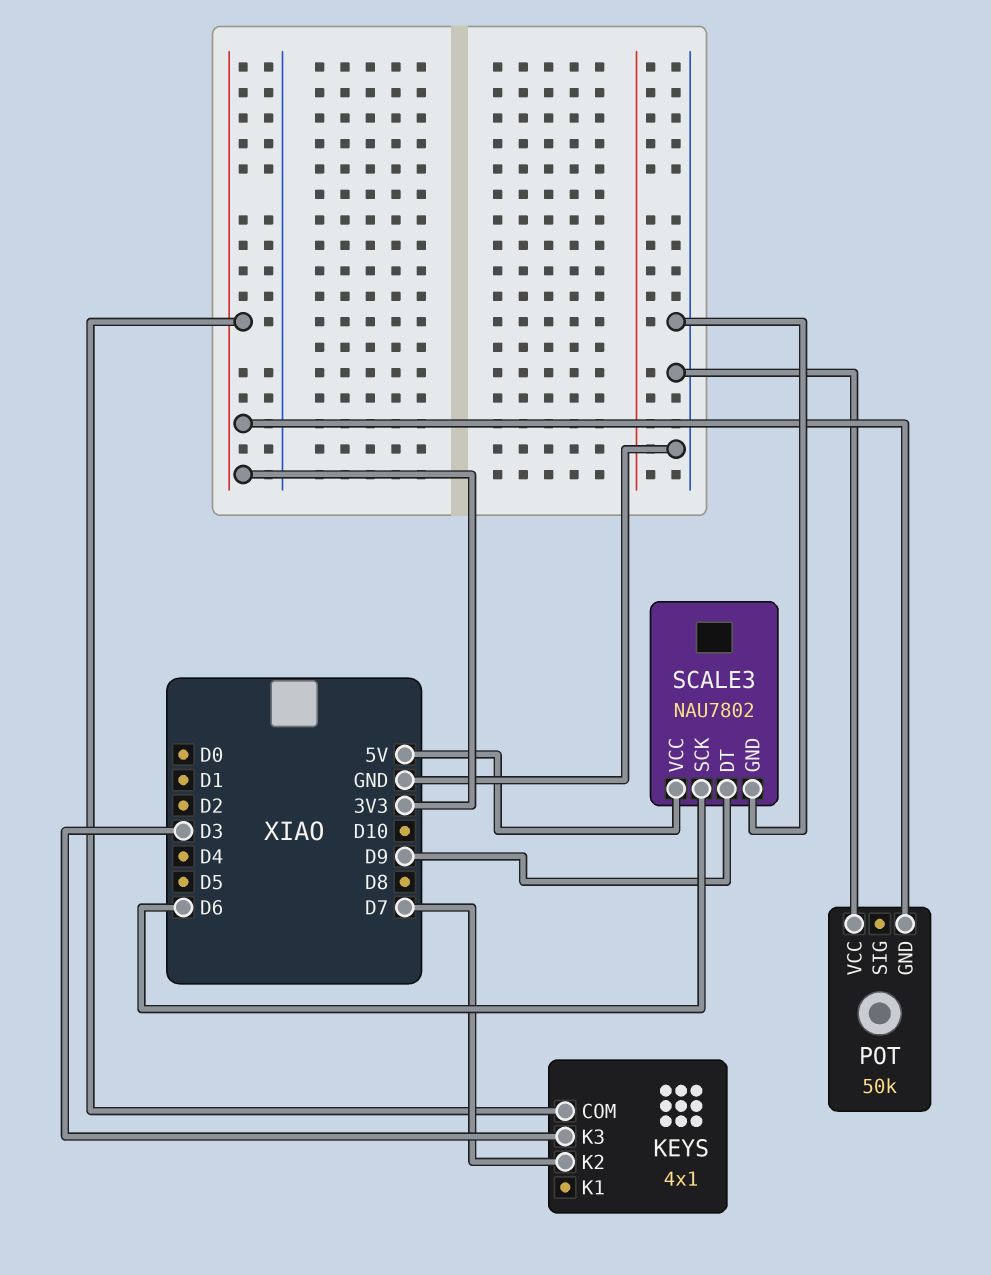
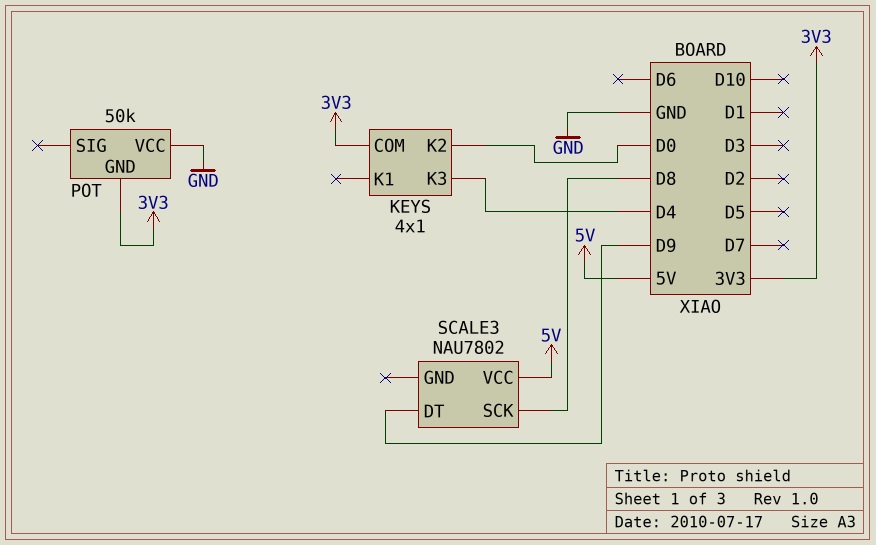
KEYS pin K2: D7 -> D0
KEYS pin K3: D3 -> D4
SCALE3 pin GND: GND -> none
SCALE3 pin SCK: D6 -> D8

